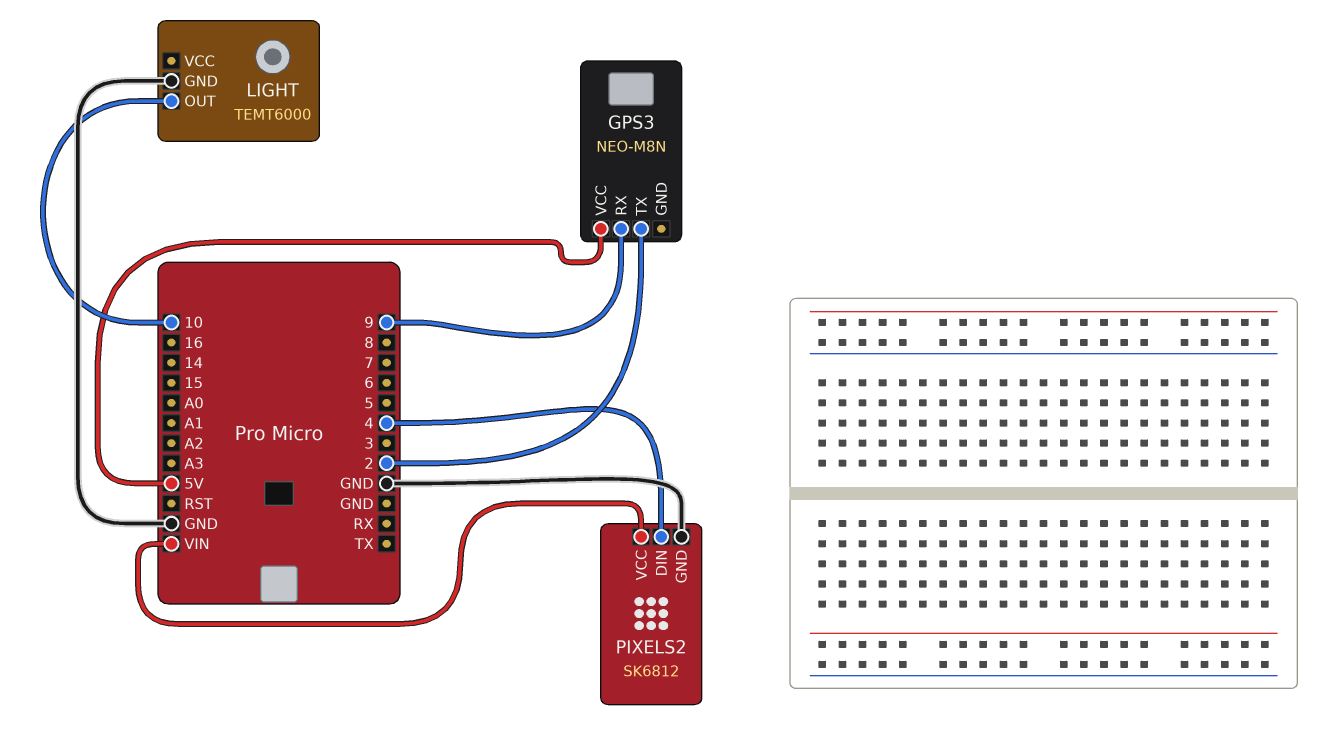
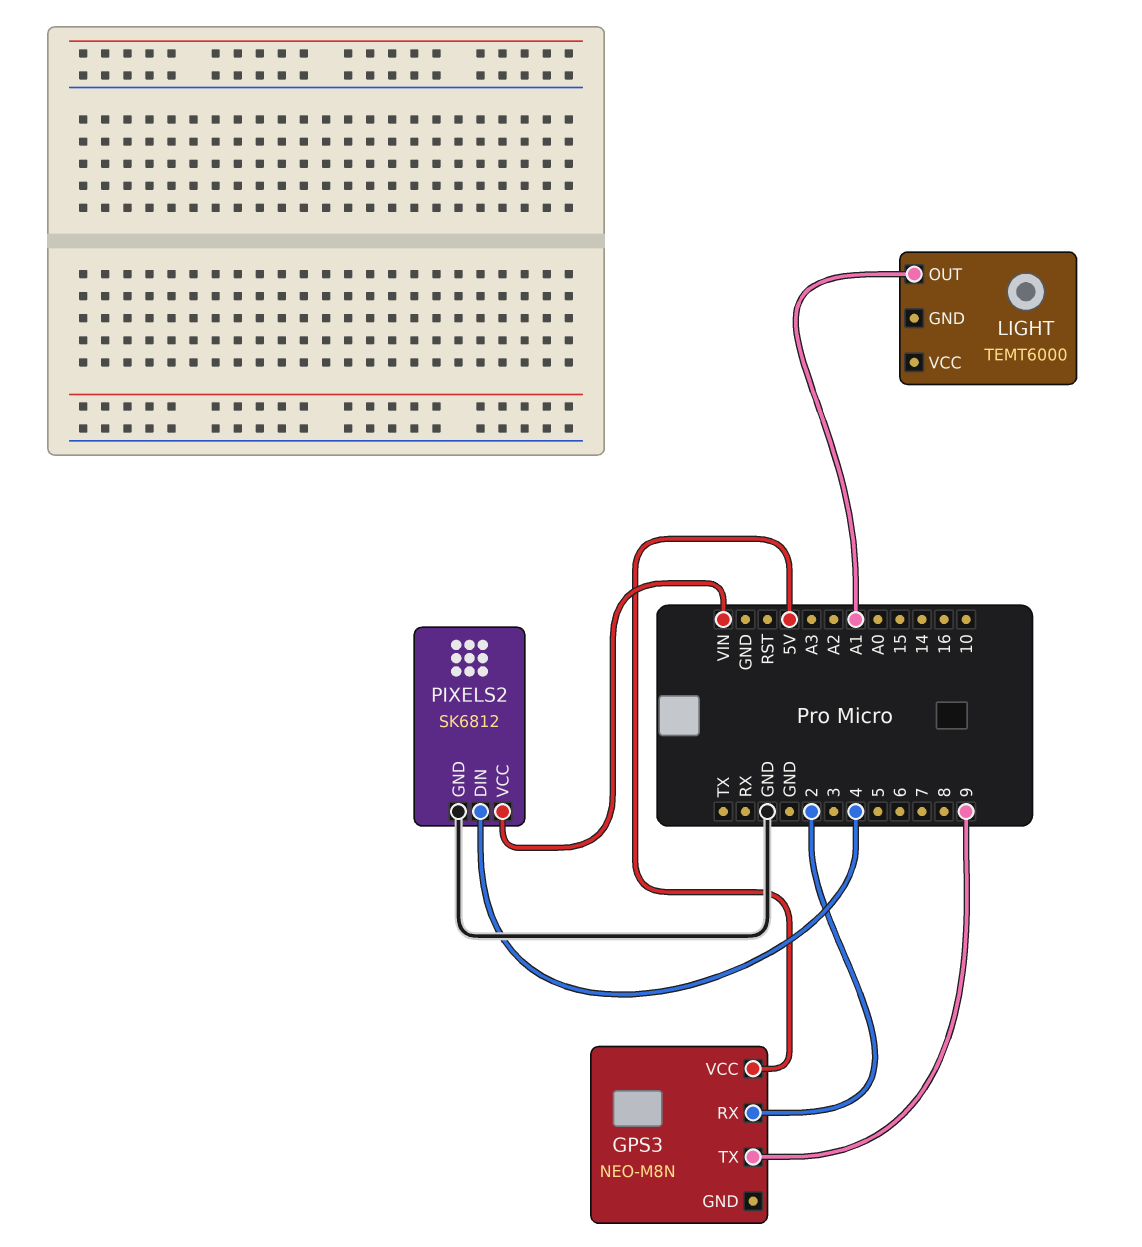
GPS3 pin RX: 9 -> 2
GPS3 pin TX: 2 -> 9
LIGHT pin GND: GND -> none
LIGHT pin OUT: 10 -> A1

